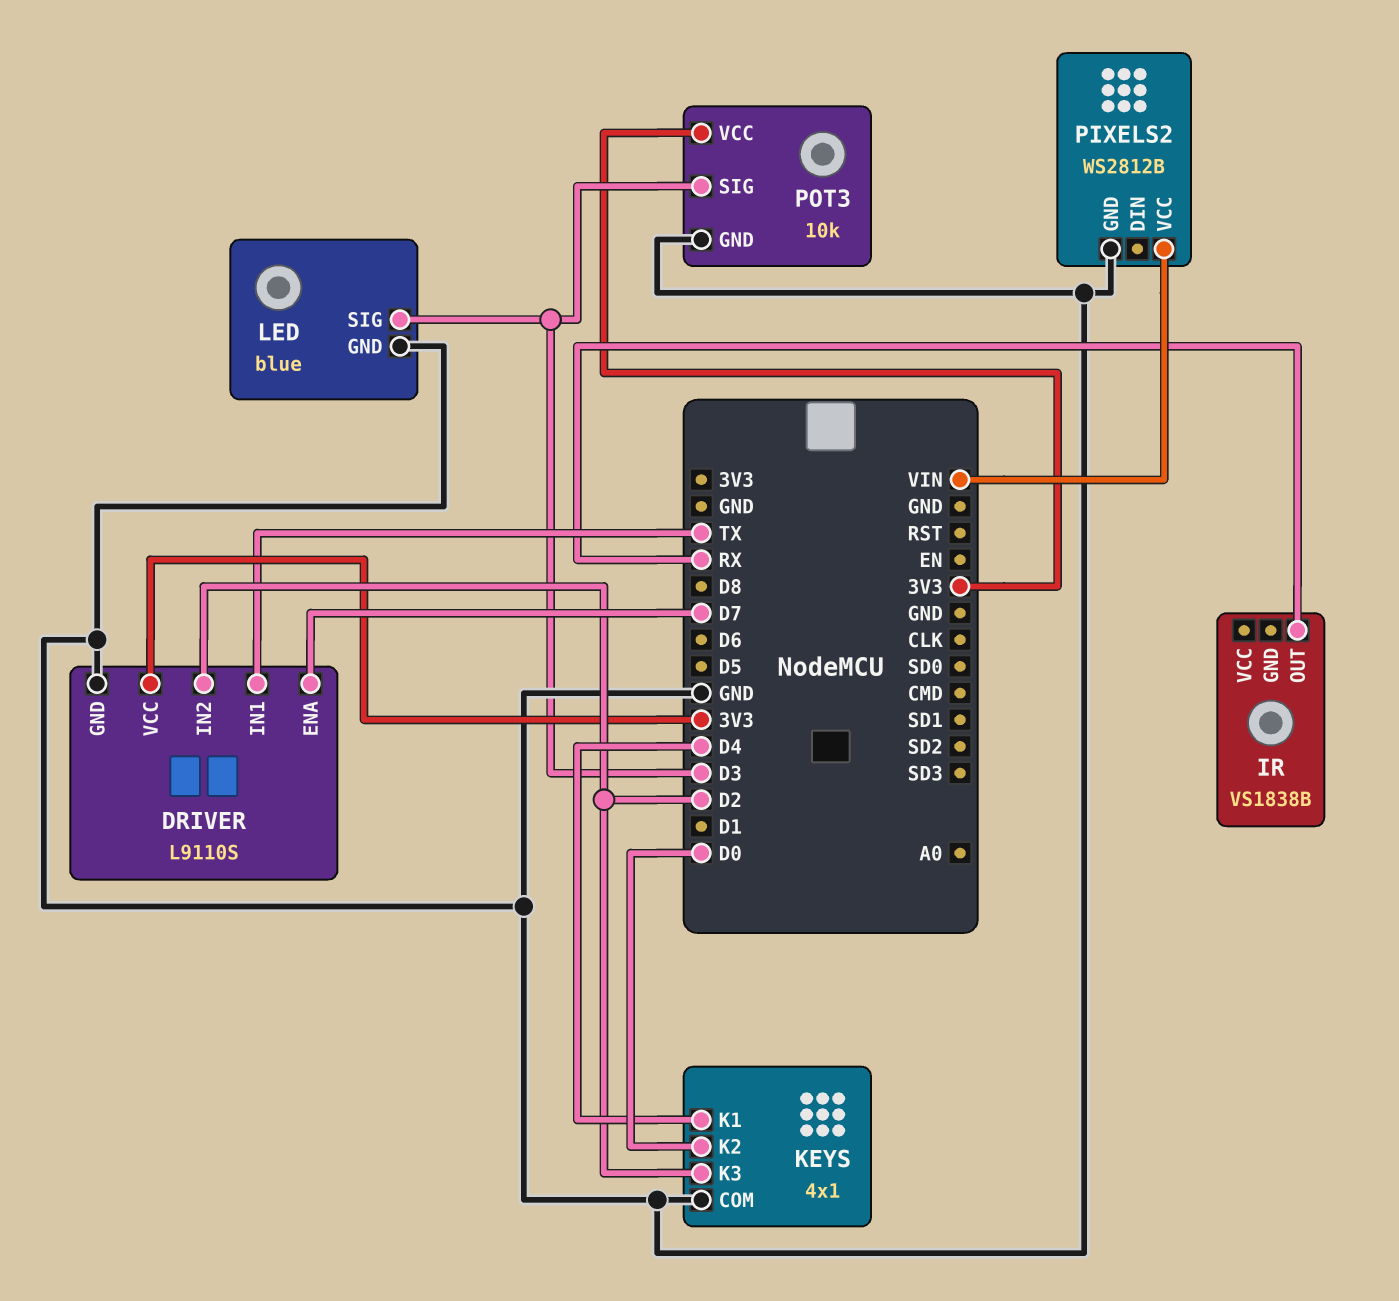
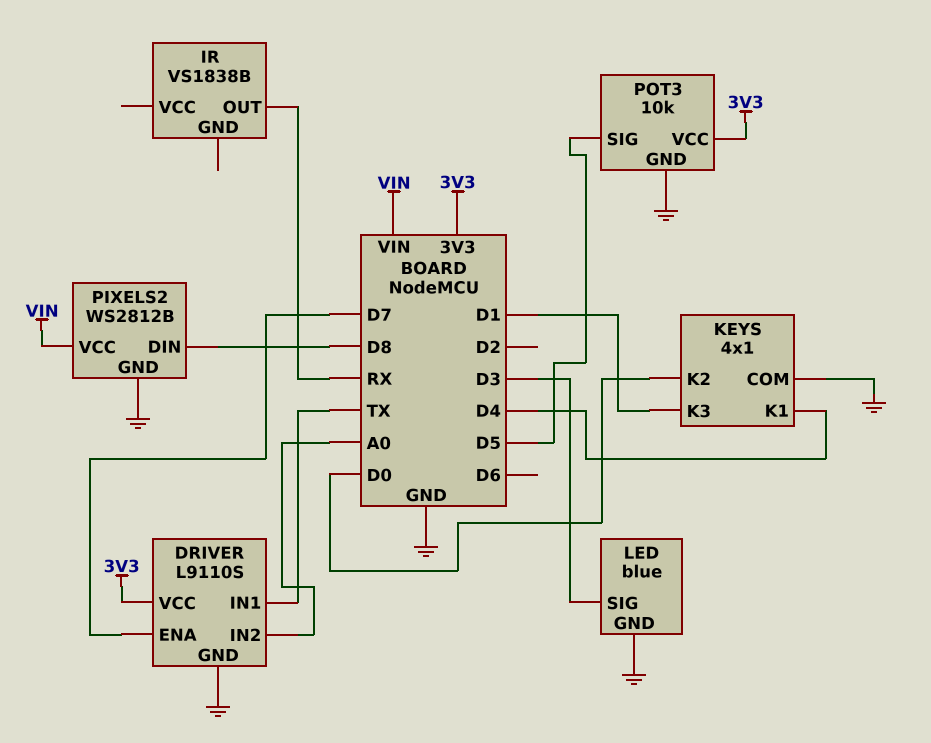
DRIVER pin IN2: D2 -> A0
KEYS pin K3: D2 -> D1
PIXELS2 pin DIN: none -> D8
POT3 pin SIG: D3 -> D5

